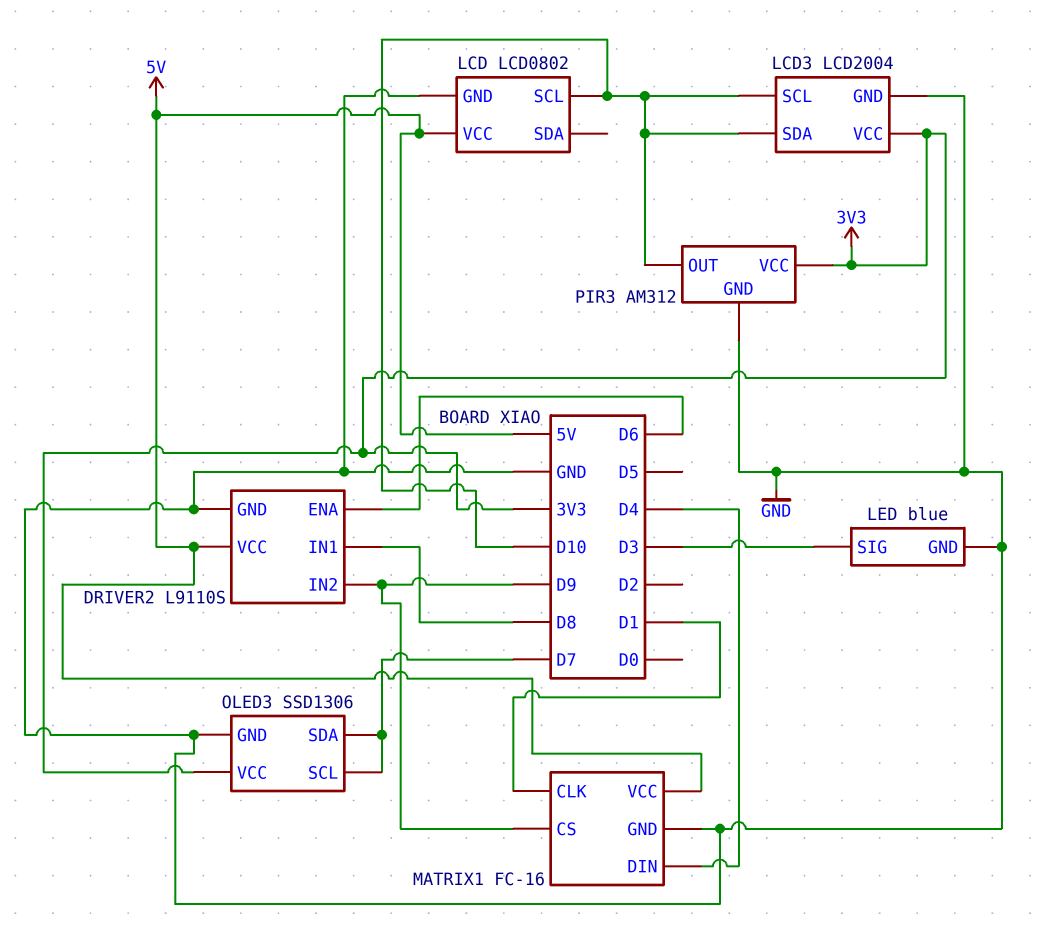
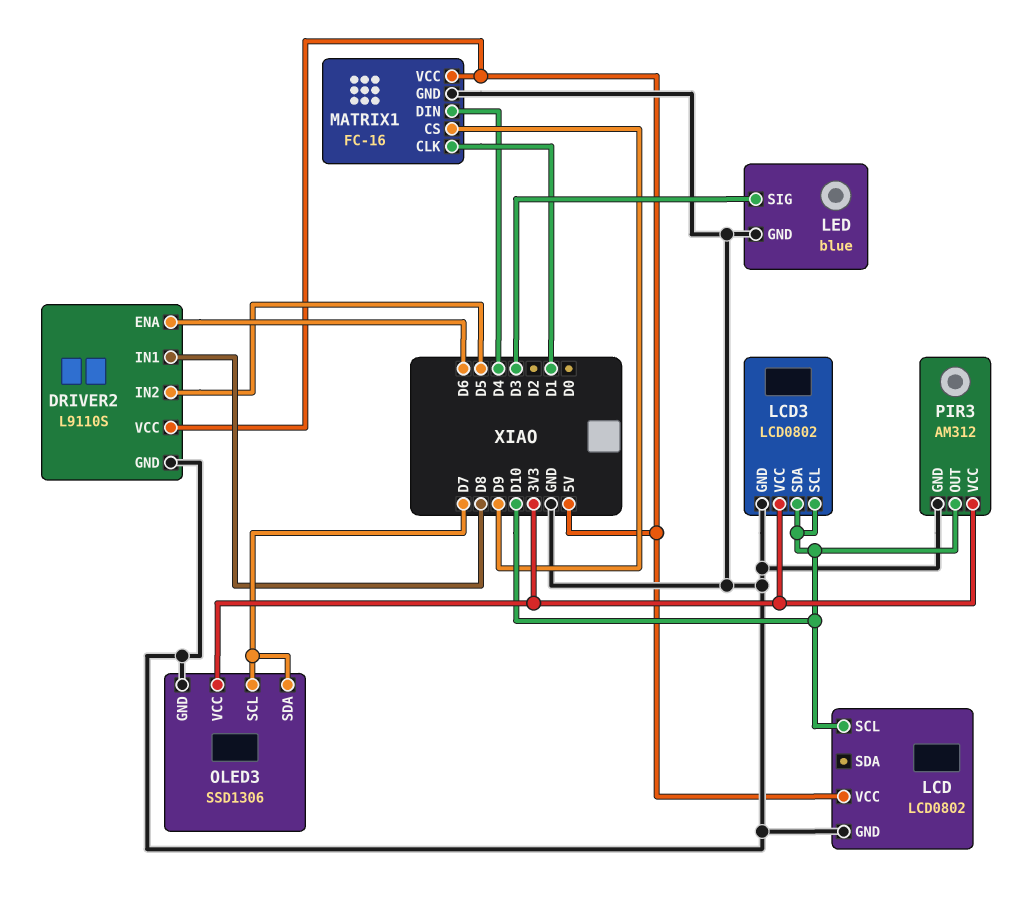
DRIVER2 pin IN2: D9 -> D5
LCD3: LCD2004 -> LCD0802

